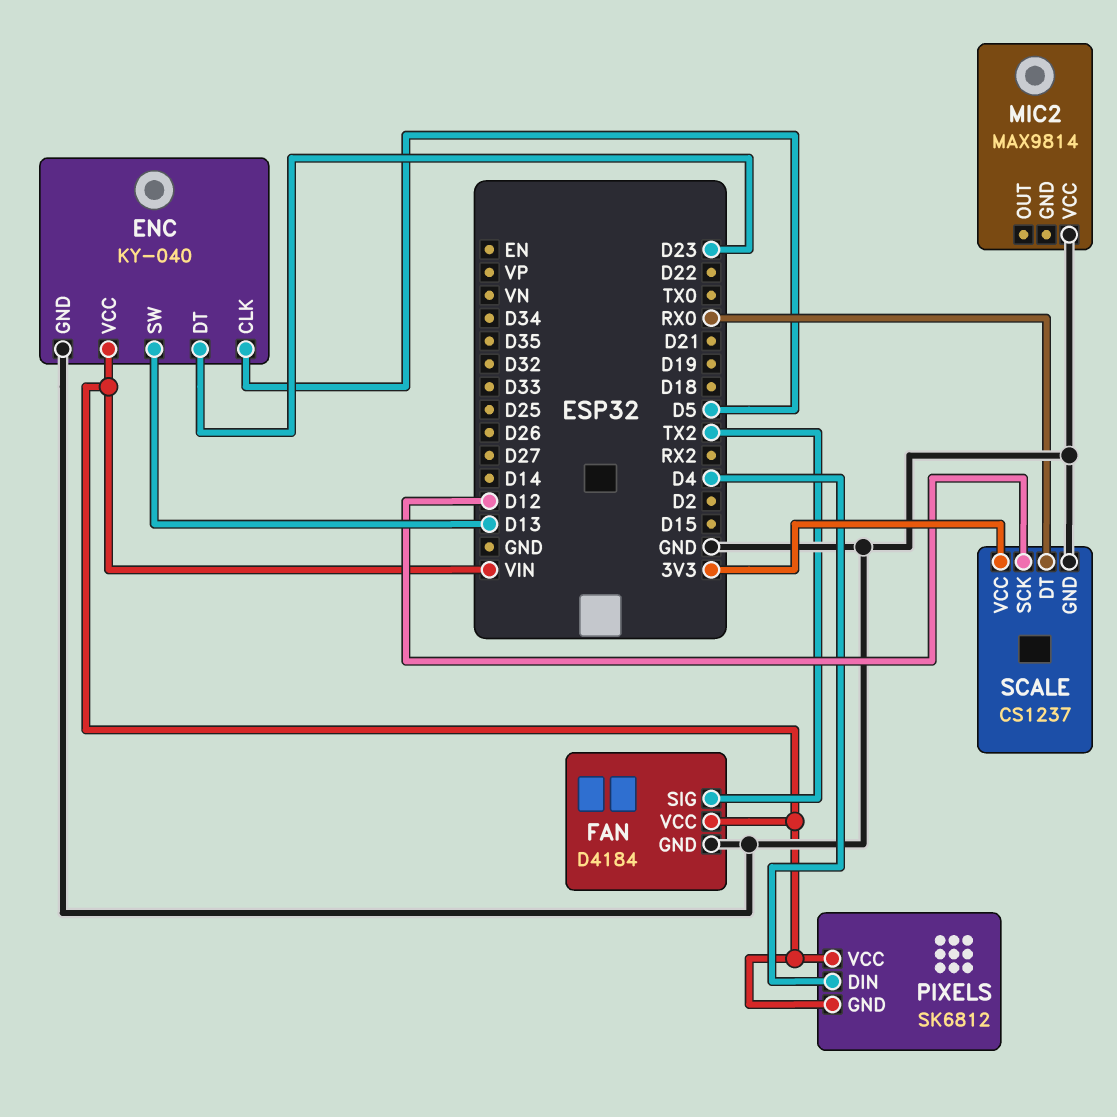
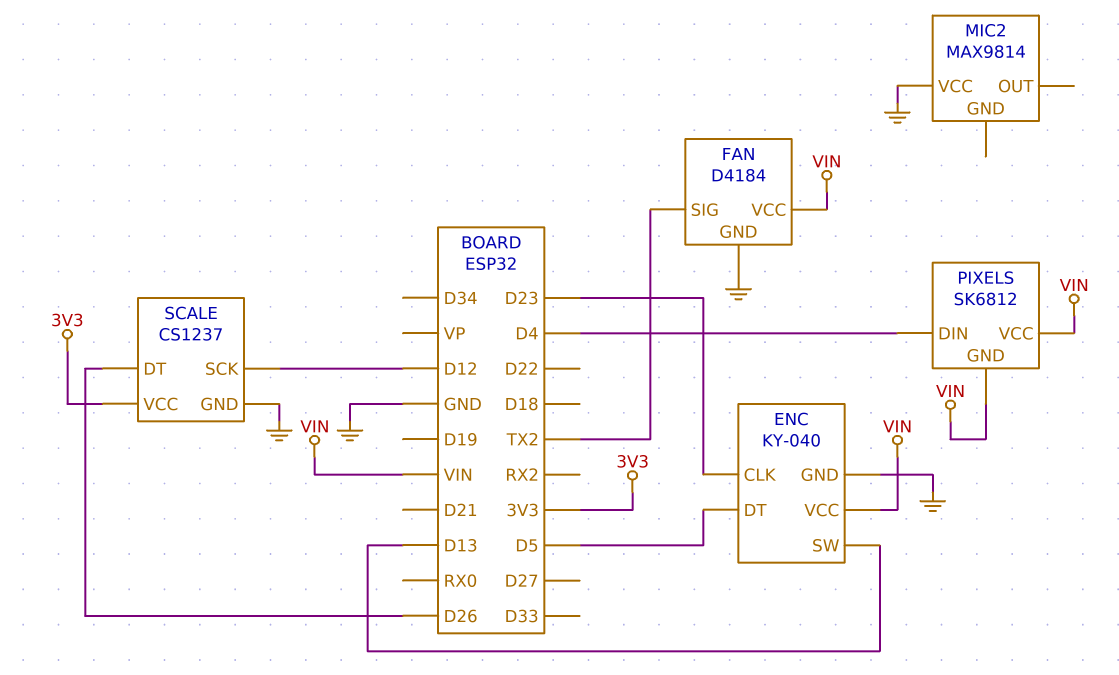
ENC pin CLK: D5 -> D23
ENC pin DT: D23 -> D5
SCALE pin DT: RX0 -> D26

